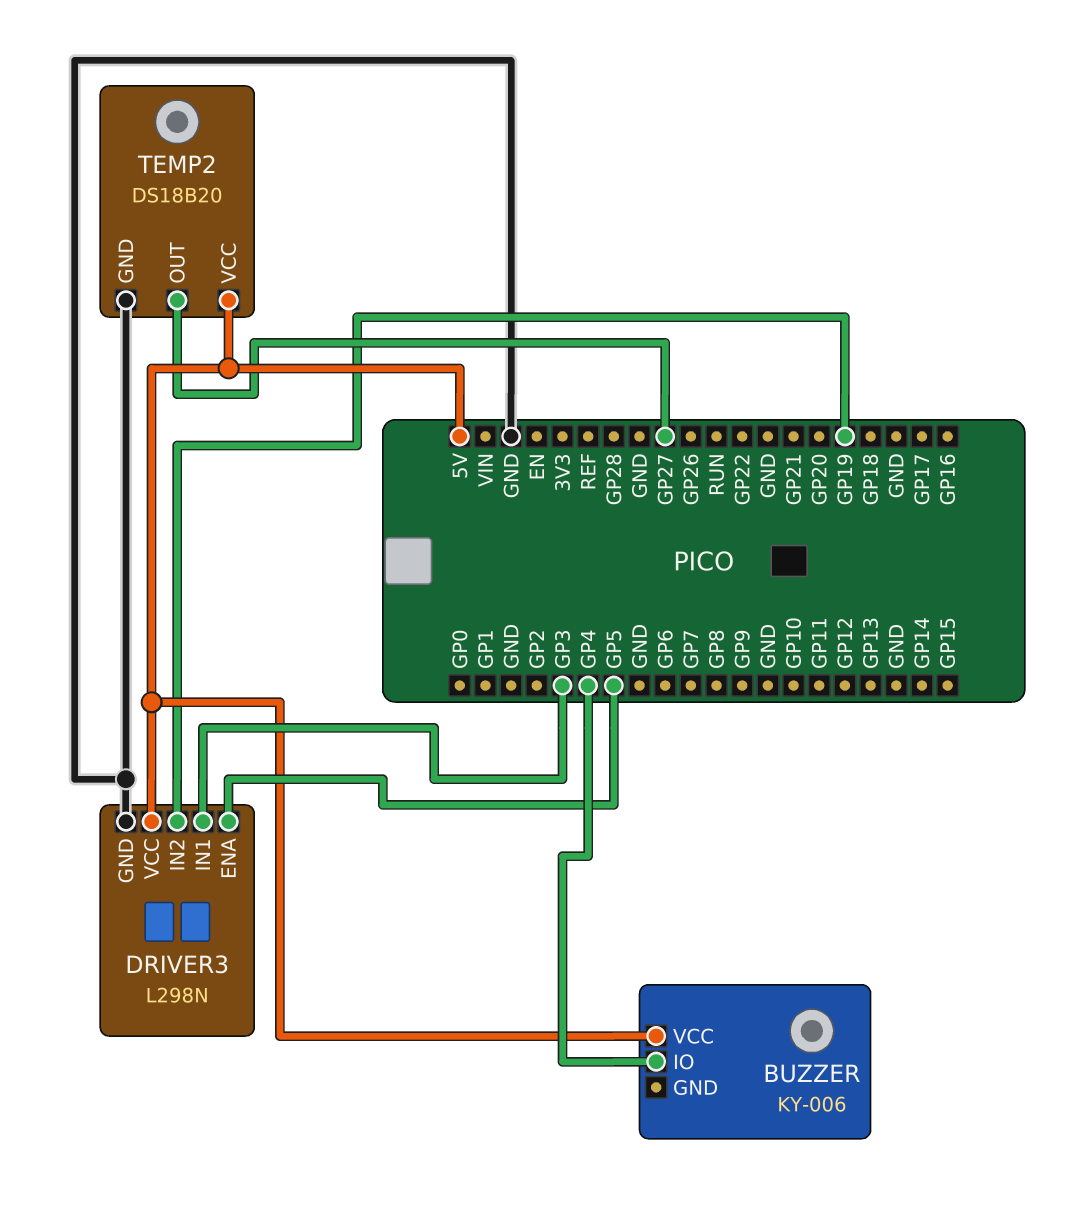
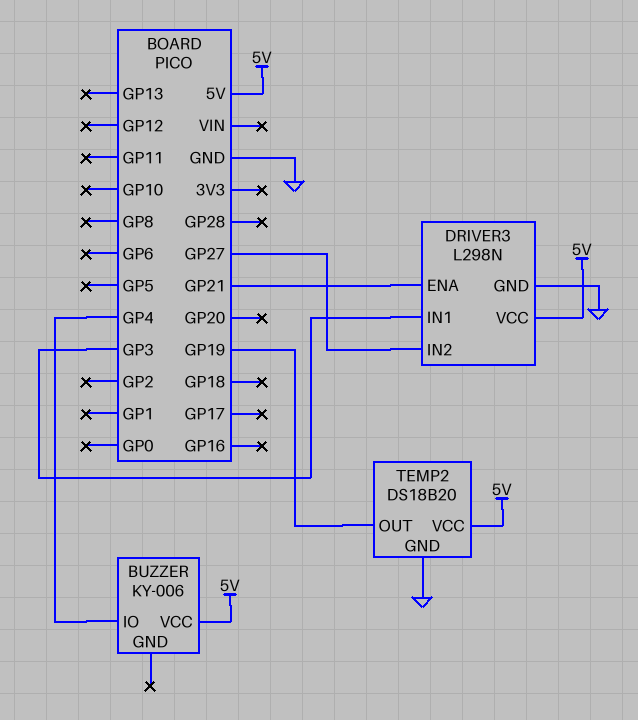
DRIVER3 pin ENA: GP5 -> GP21
DRIVER3 pin IN2: GP19 -> GP27
TEMP2 pin OUT: GP27 -> GP19

